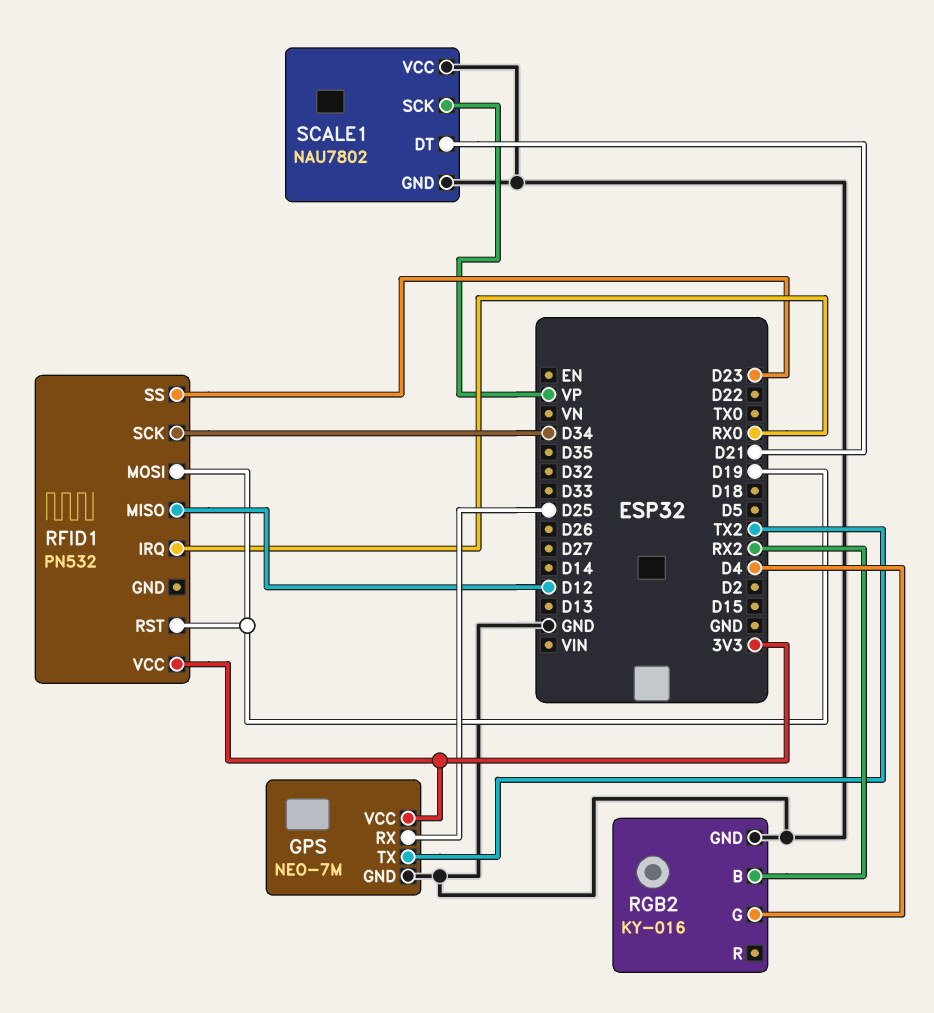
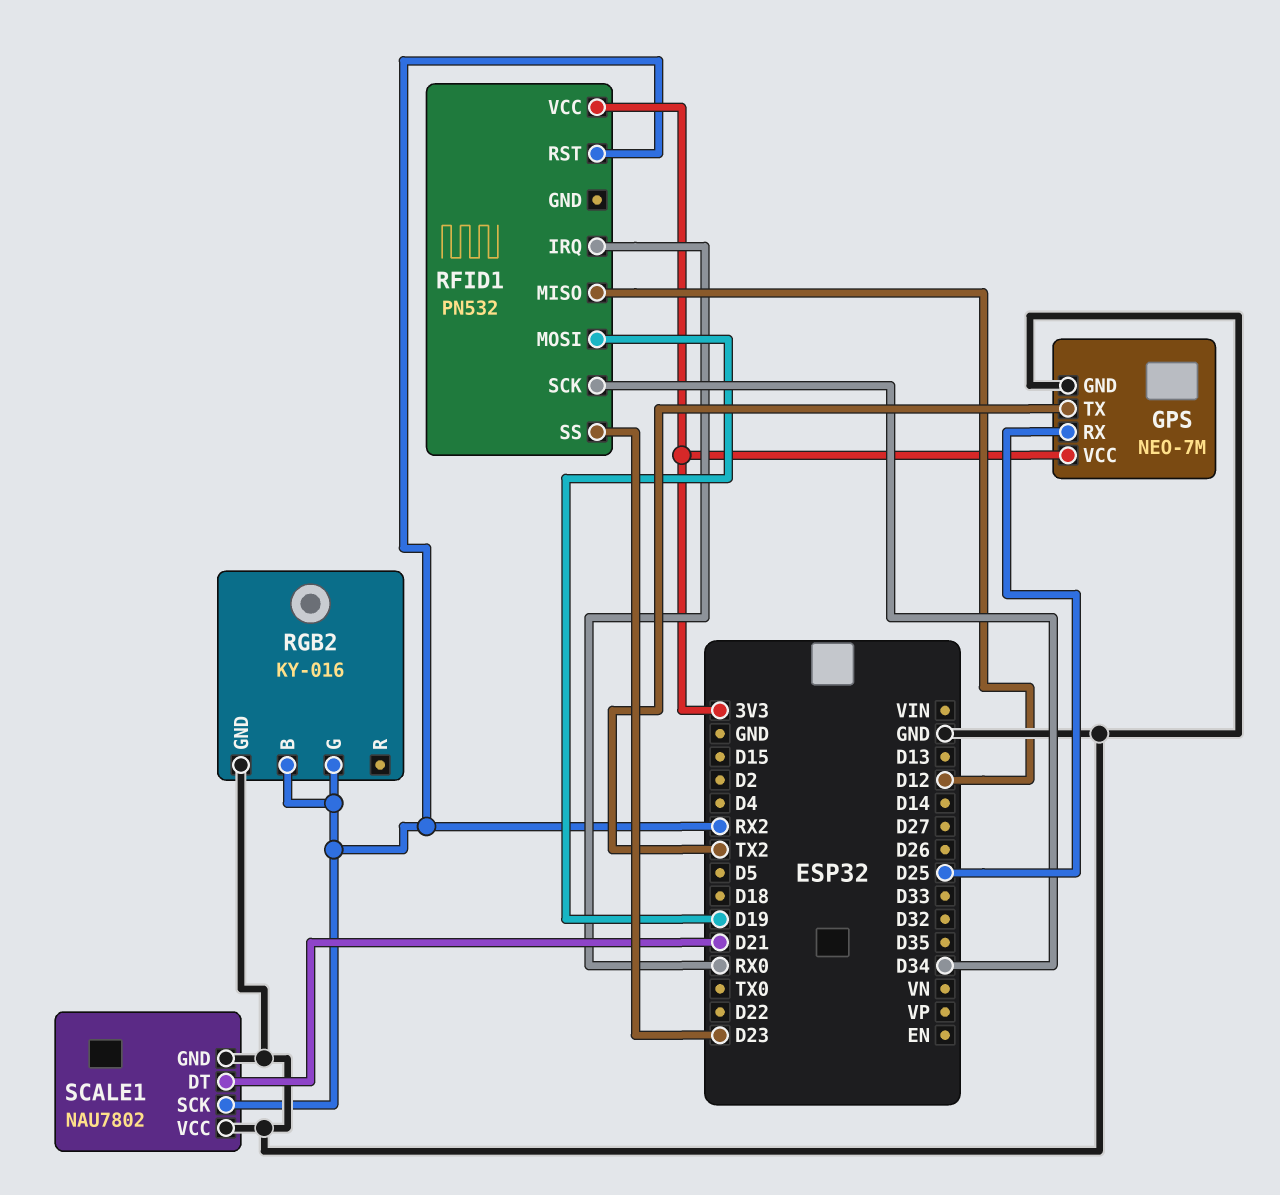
RFID1 pin RST: D19 -> RX2
RGB2 pin G: D4 -> RX2
SCALE1 pin SCK: VP -> RX2

